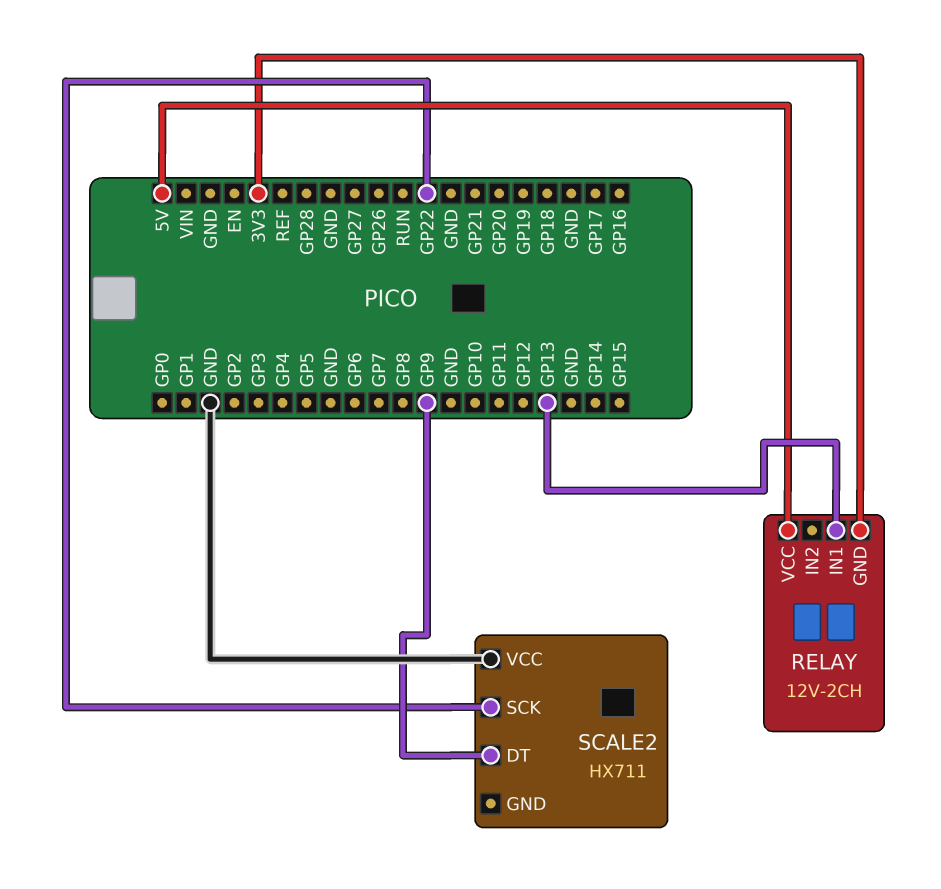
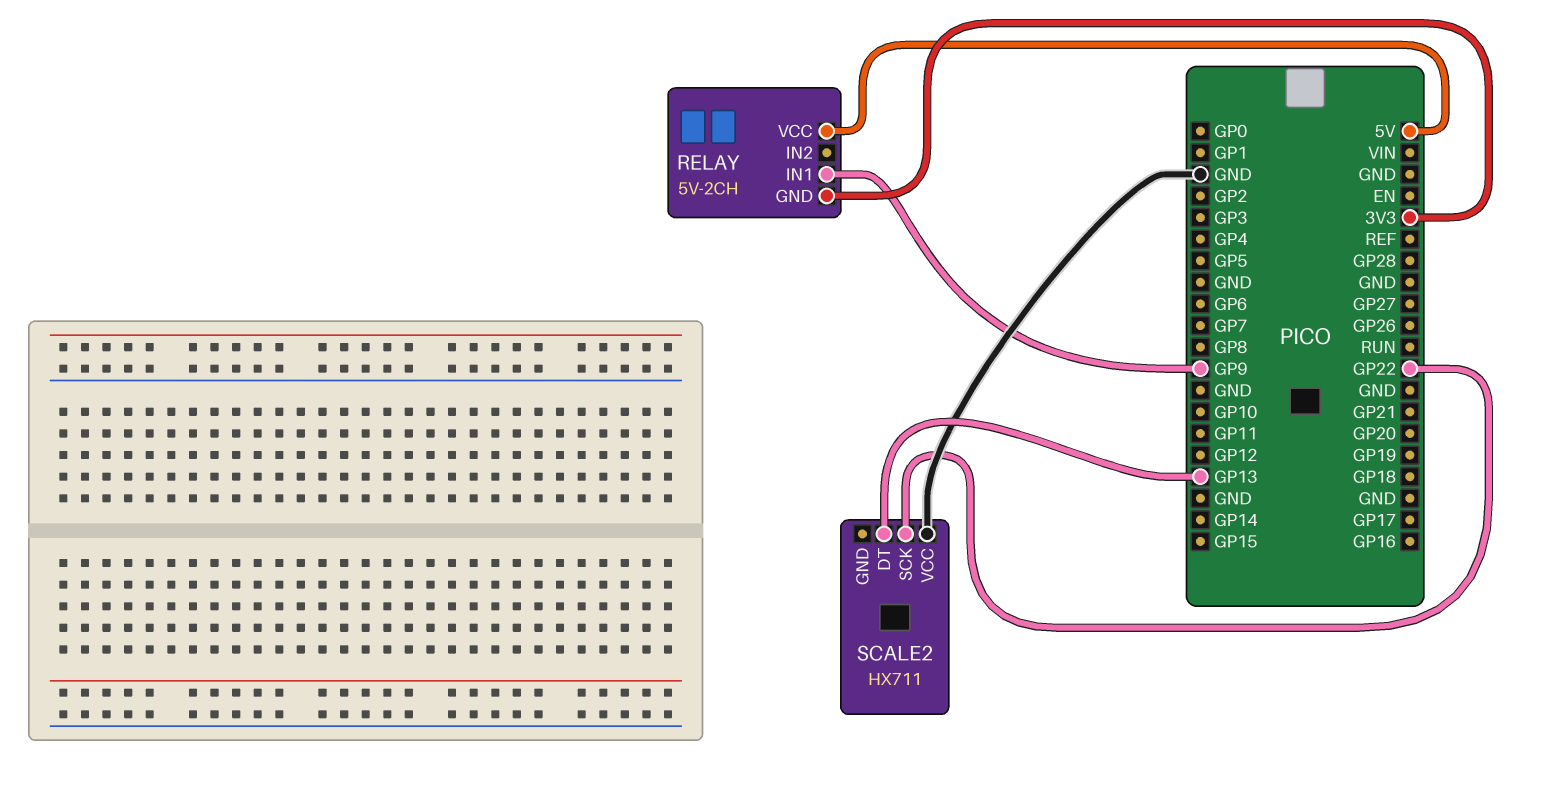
RELAY: 12V-2CH -> 5V-2CH
RELAY pin IN1: GP13 -> GP9
SCALE2 pin DT: GP9 -> GP13

